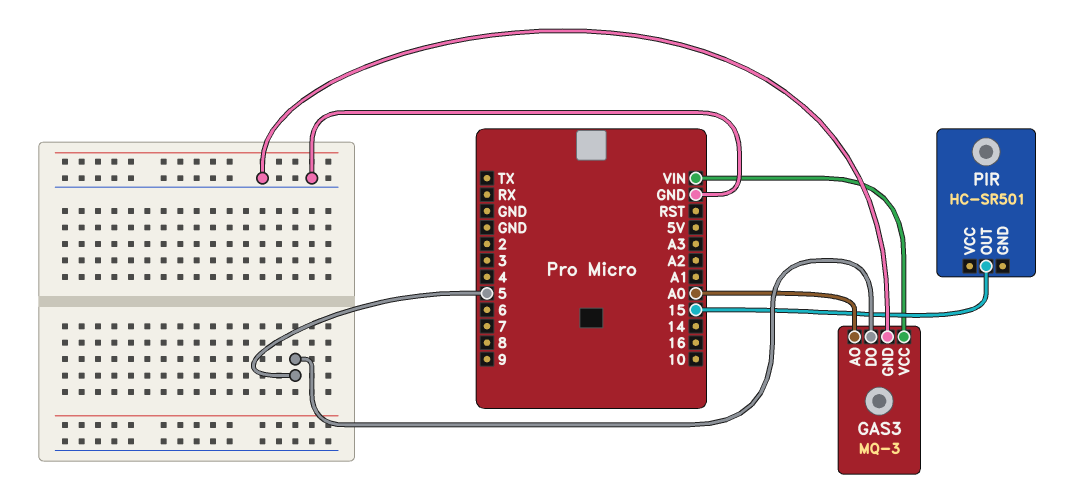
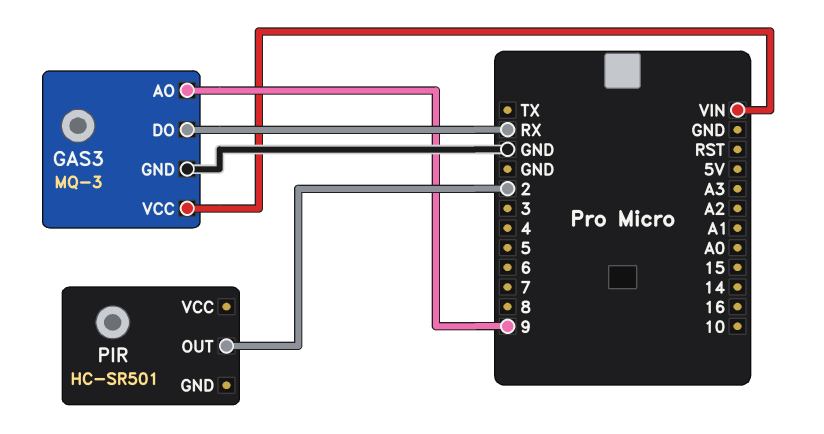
GAS3 pin AO: A0 -> 9
GAS3 pin DO: 5 -> RX
PIR pin OUT: 15 -> 2

